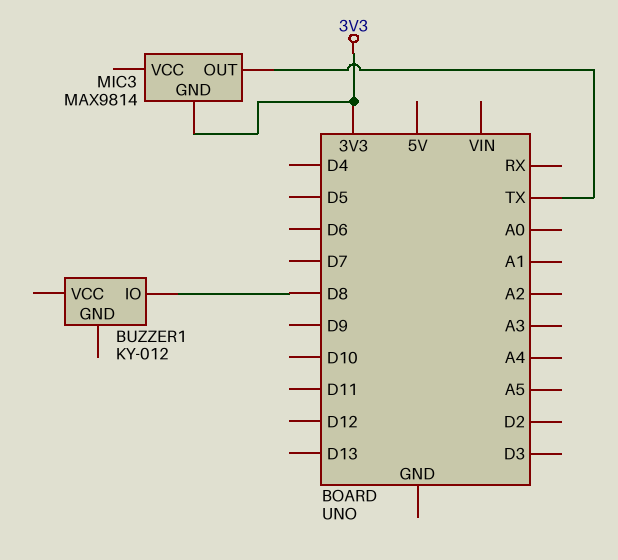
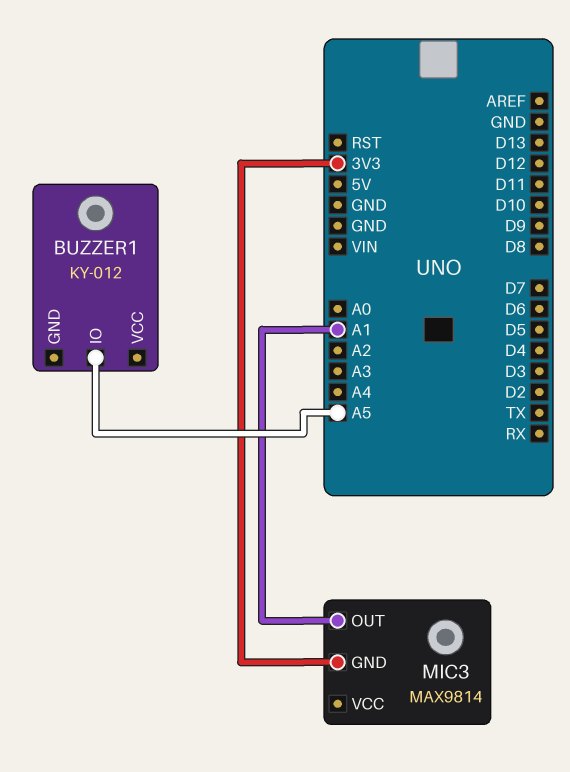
BUZZER1 pin IO: D8 -> A5
MIC3 pin OUT: TX -> A1

